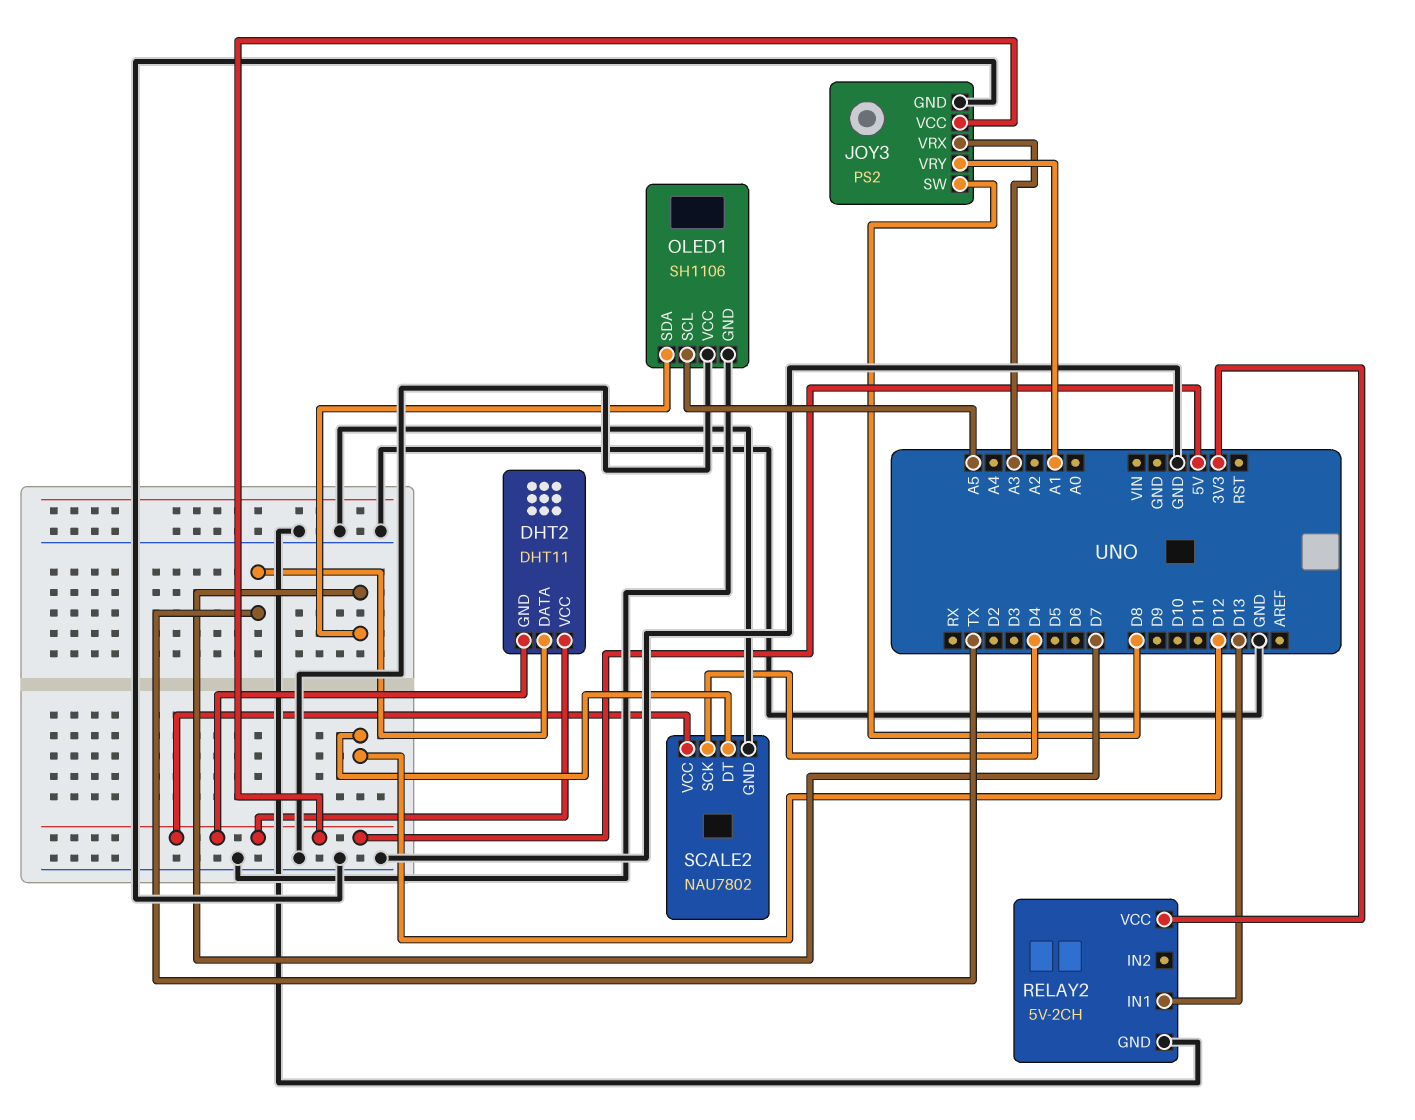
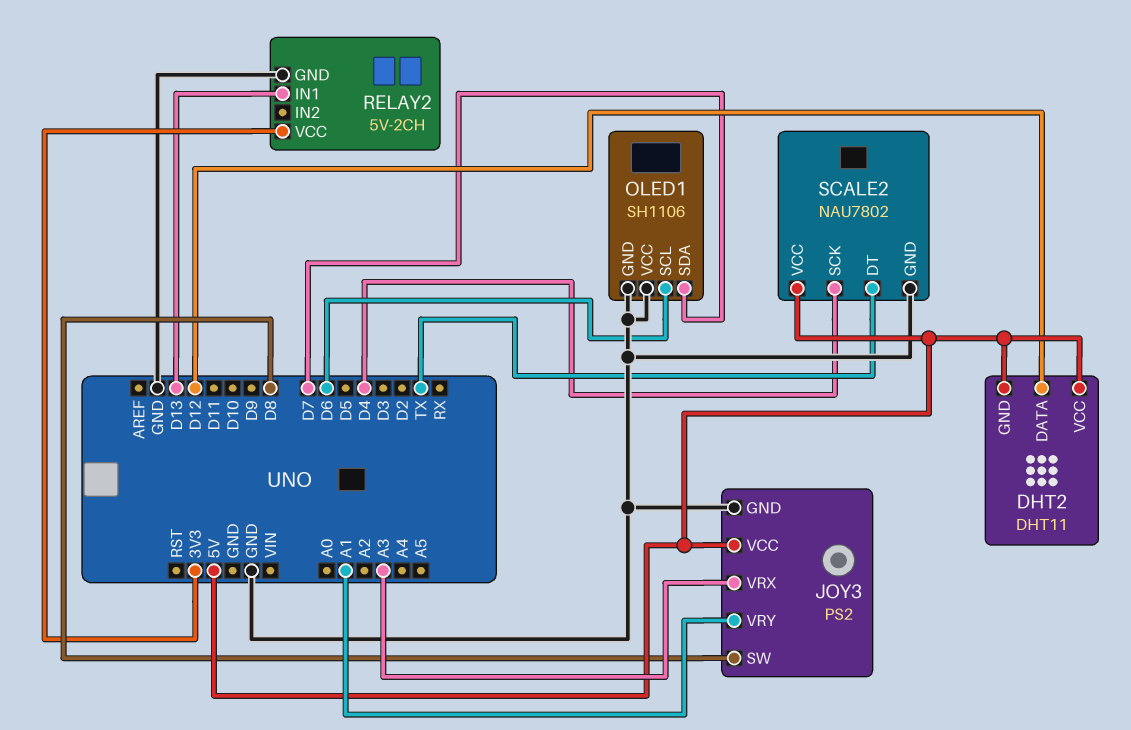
DHT2 pin DATA: TX -> D12
OLED1 pin SCL: A5 -> D6
SCALE2 pin DT: D12 -> TX

